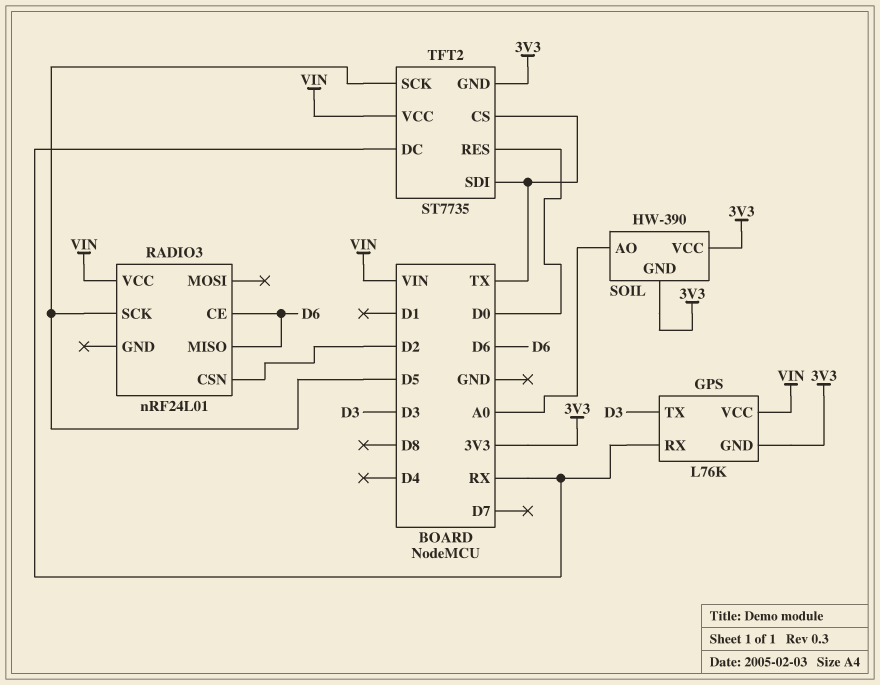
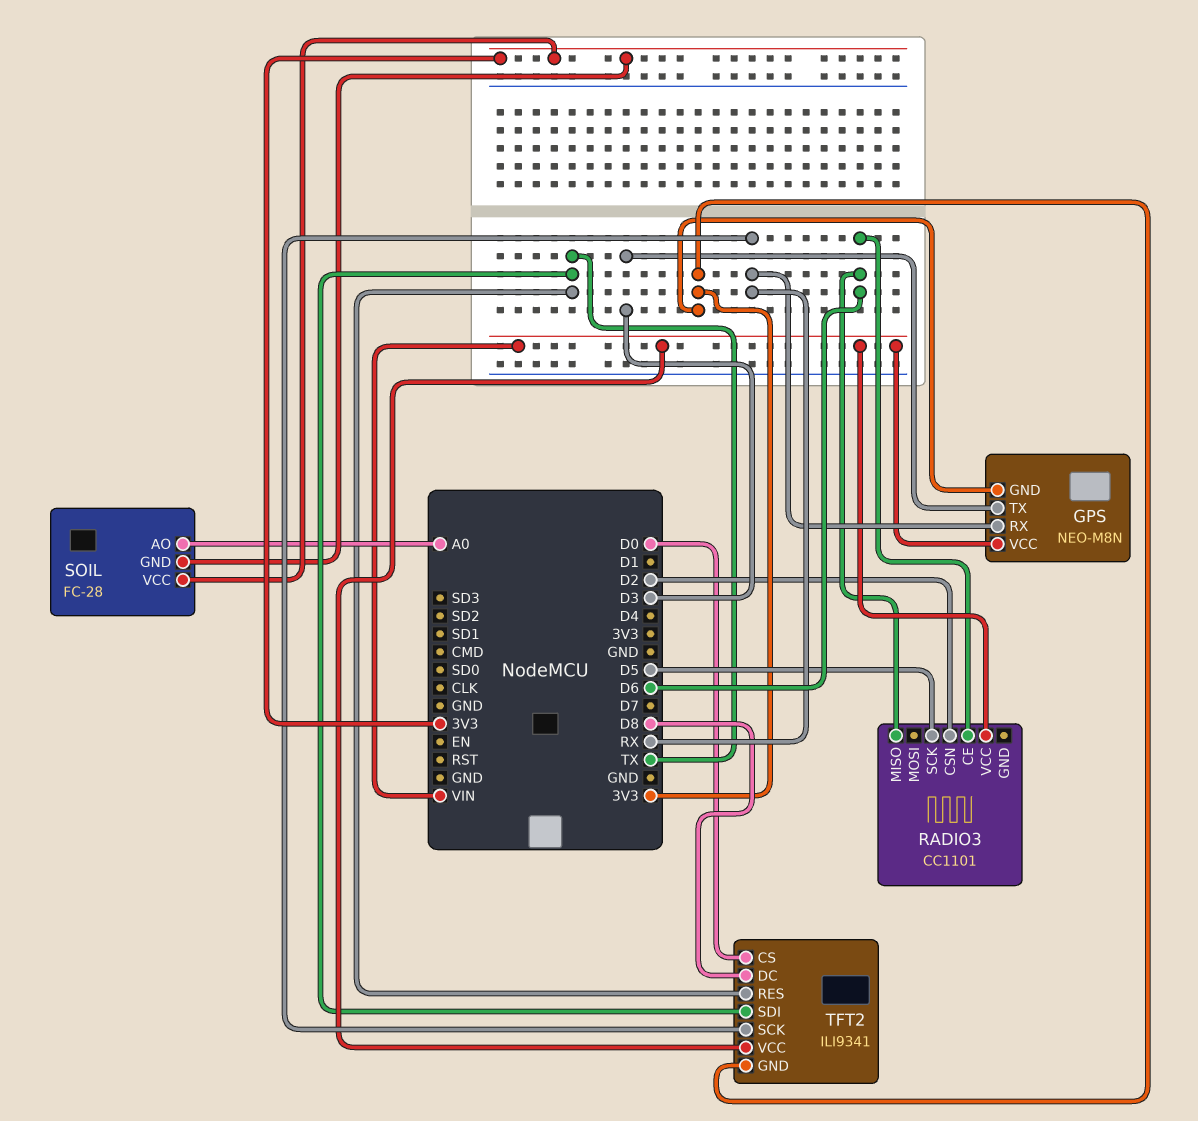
GPS: L76K -> NEO-M8N
RADIO3: nRF24L01 -> CC1101
SOIL: HW-390 -> FC-28
TFT2: ST7735 -> ILI9341
TFT2 pin CS: TX -> D0
TFT2 pin DC: RX -> D8
TFT2 pin RES: D0 -> TX
TFT2 pin SCK: D5 -> RX

